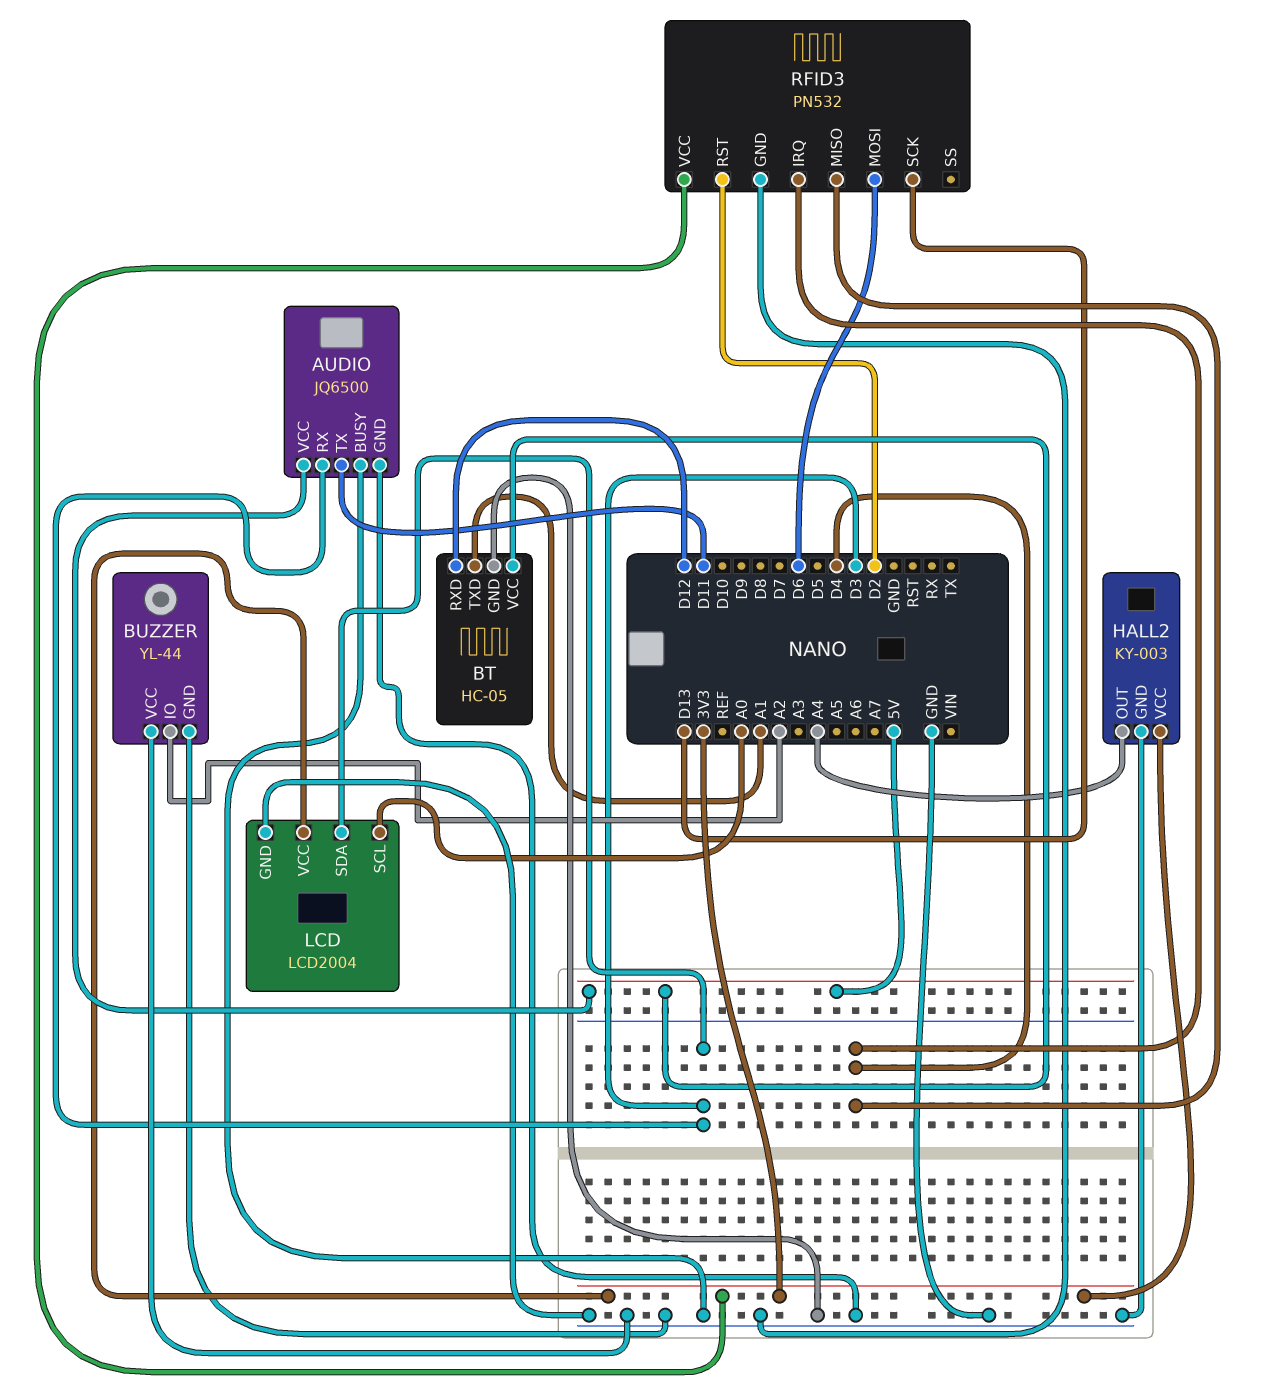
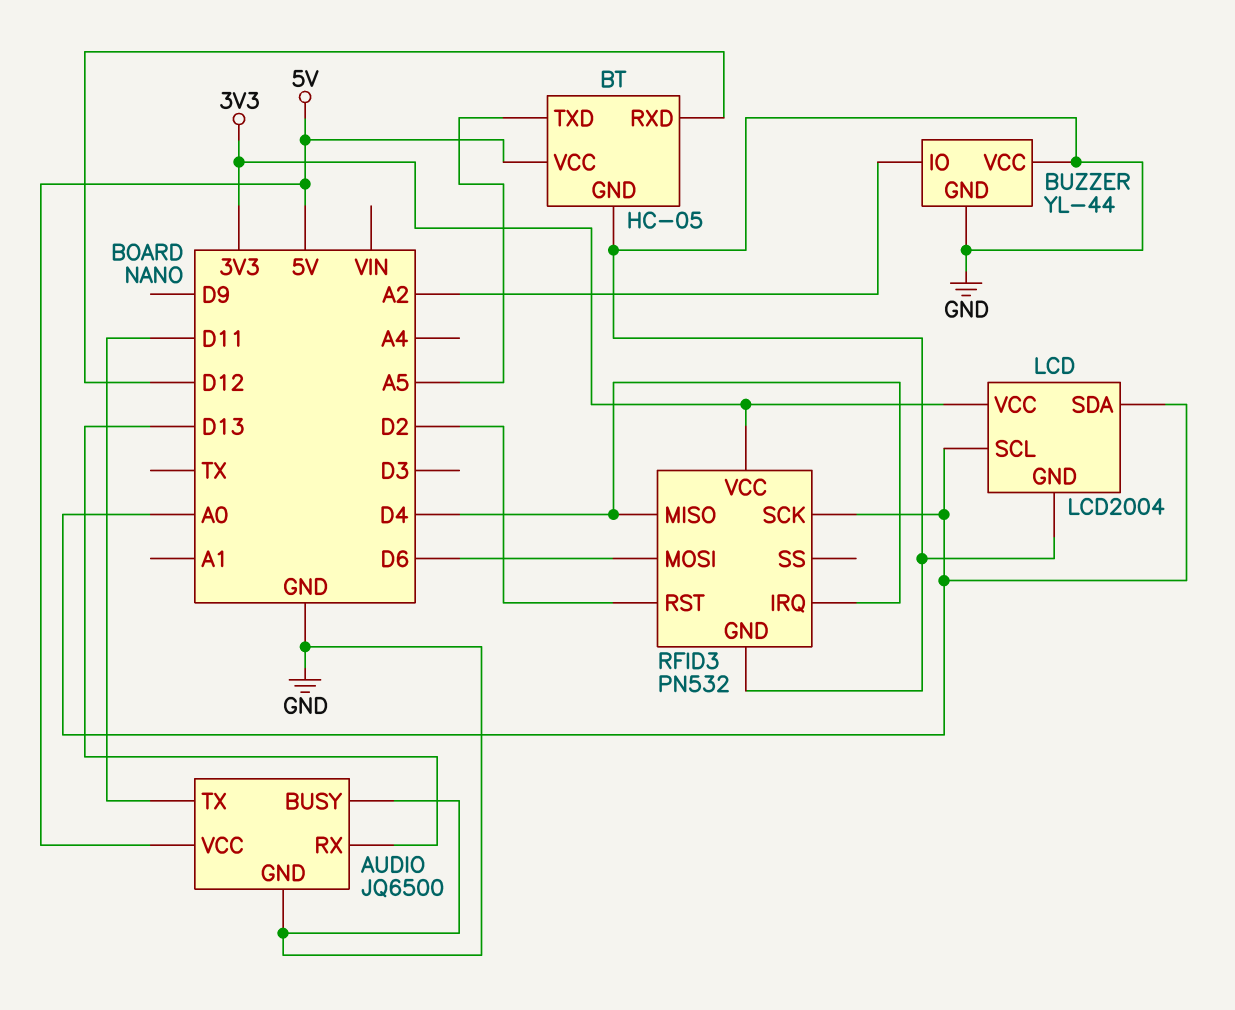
AUDIO pin RX: D3 -> D13
BT pin TXD: A1 -> A5
HALL2: KY-003 -> none
HALL2 pin GND: GND -> none
HALL2 pin OUT: A4 -> none
HALL2 pin VCC: 3V3 -> none
LCD pin SDA: D3 -> A0
RFID3 pin SCK: D13 -> A0

